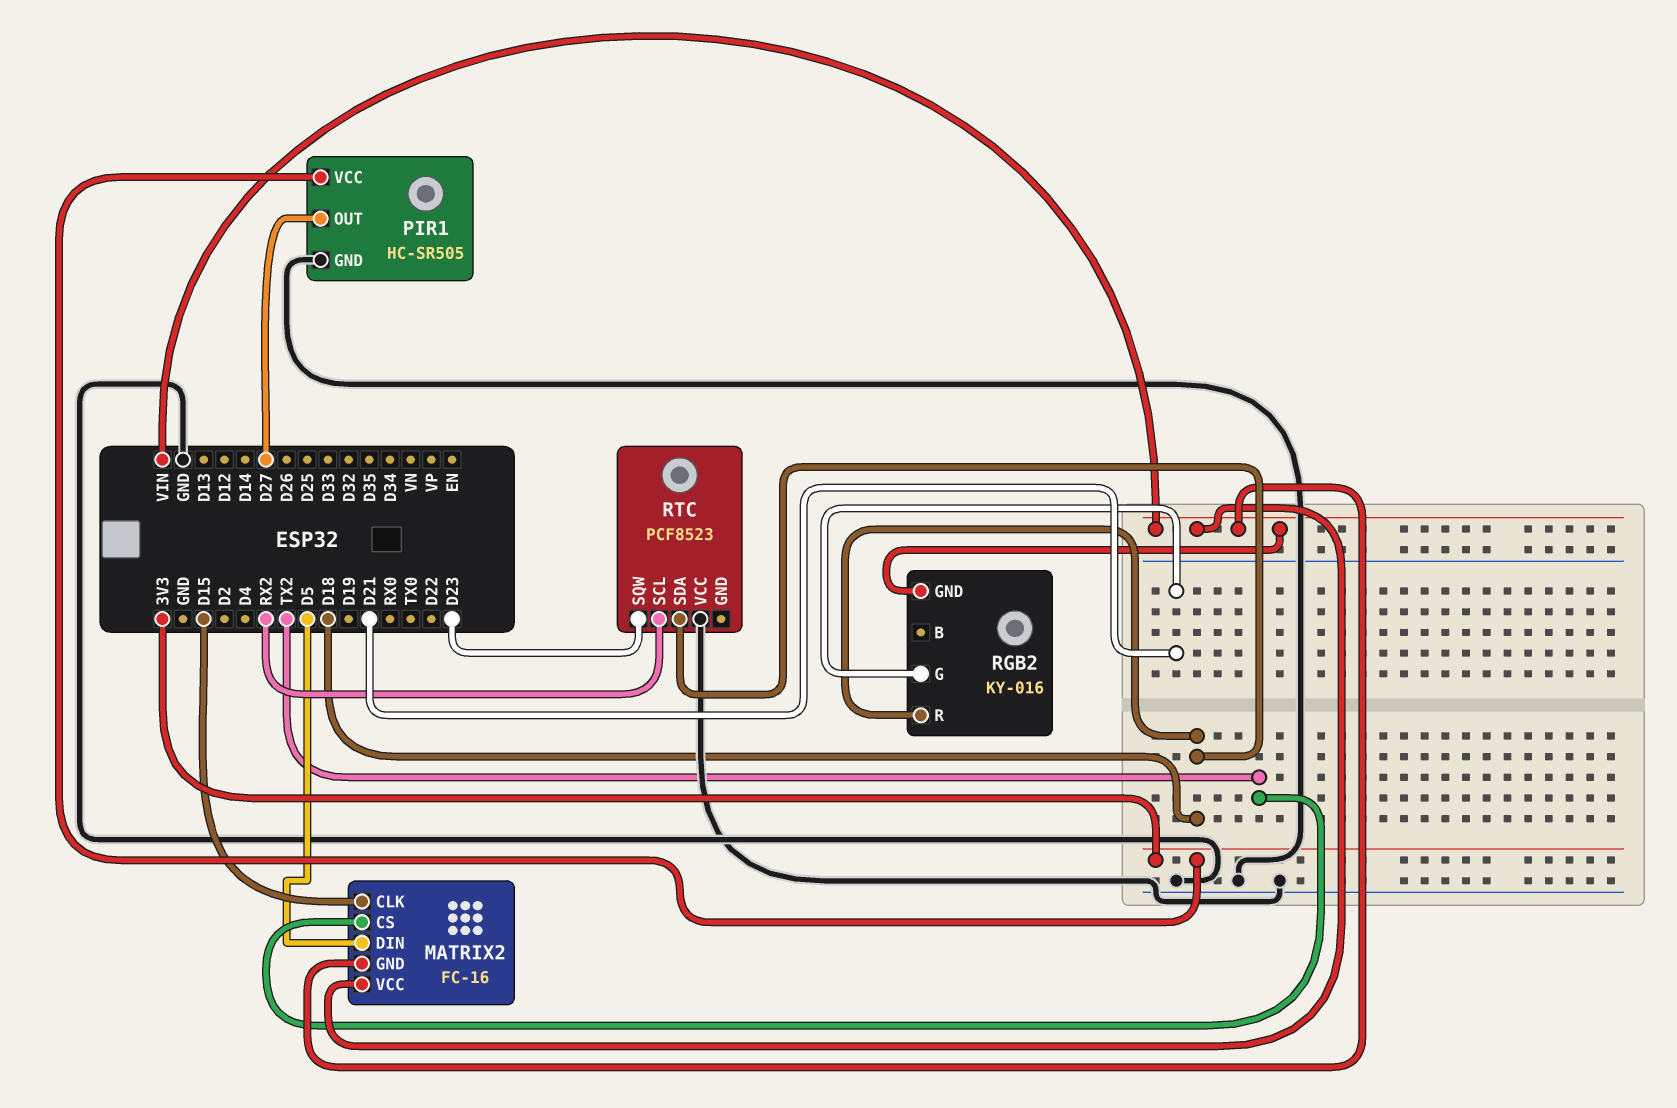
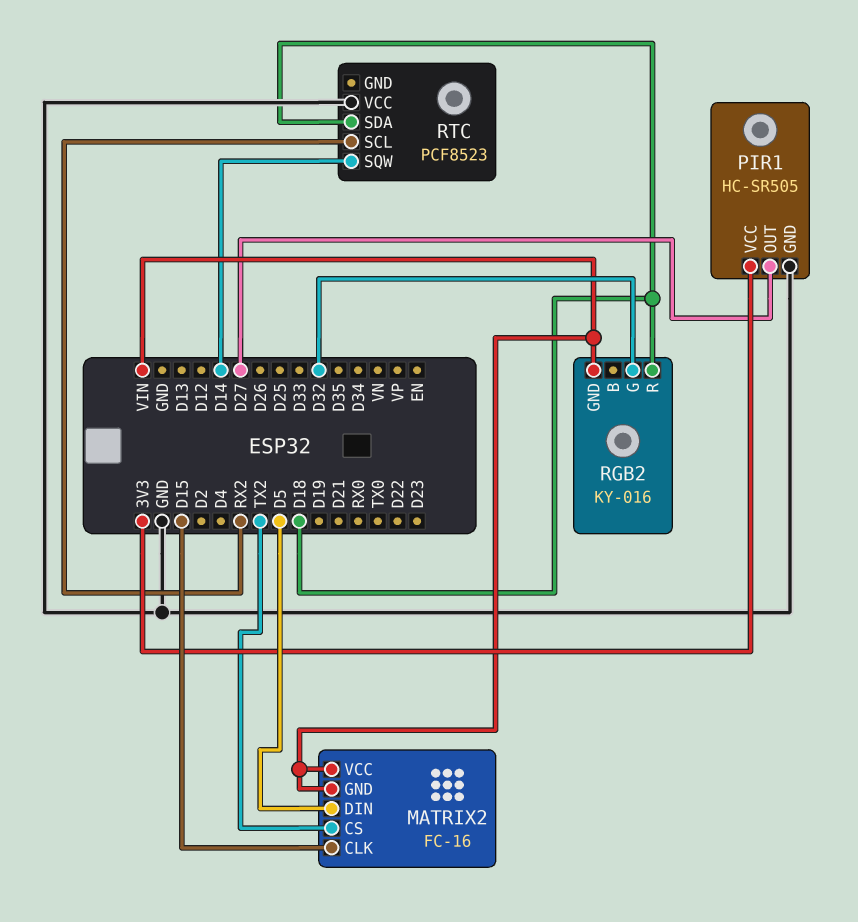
RGB2 pin G: D21 -> D32
RTC pin SQW: D23 -> D14

